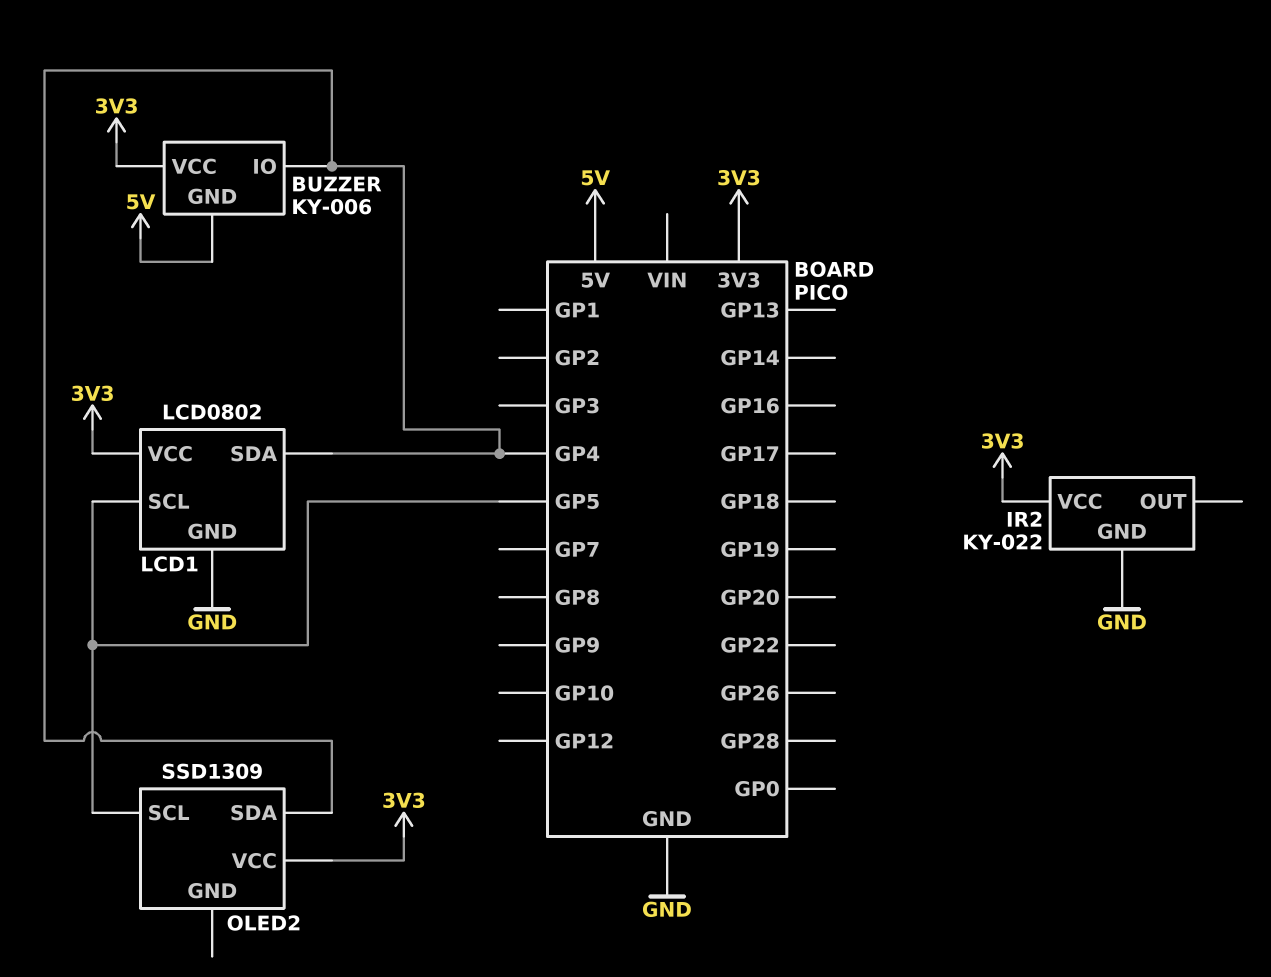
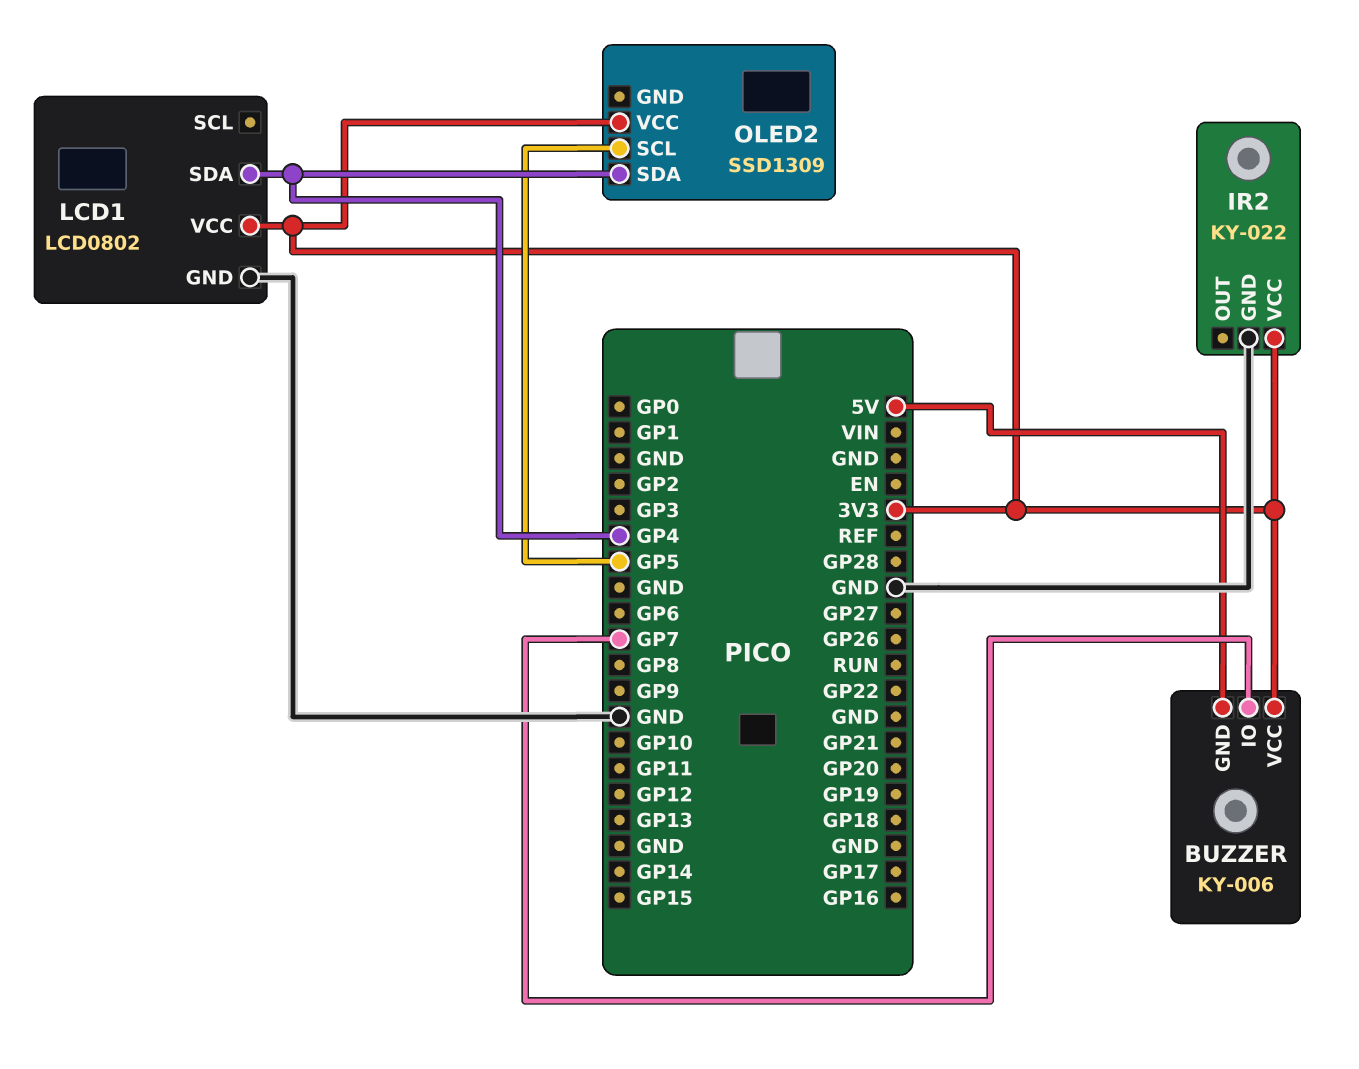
BUZZER pin IO: GP4 -> GP7
LCD1 pin SCL: GP5 -> none

